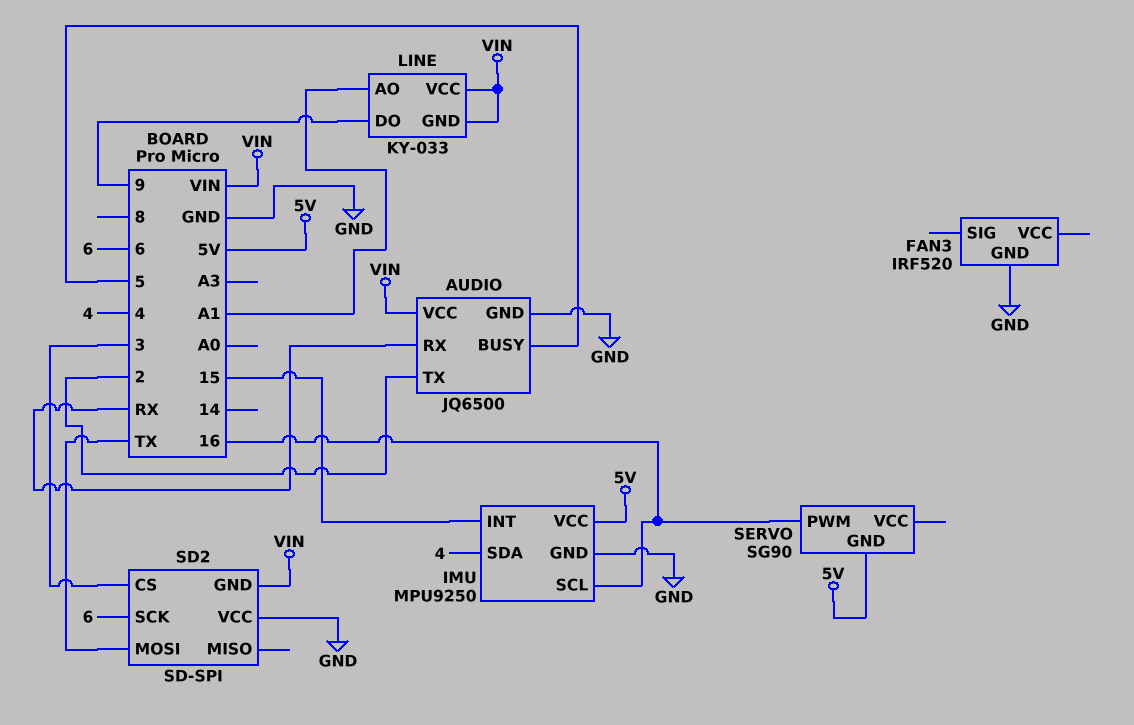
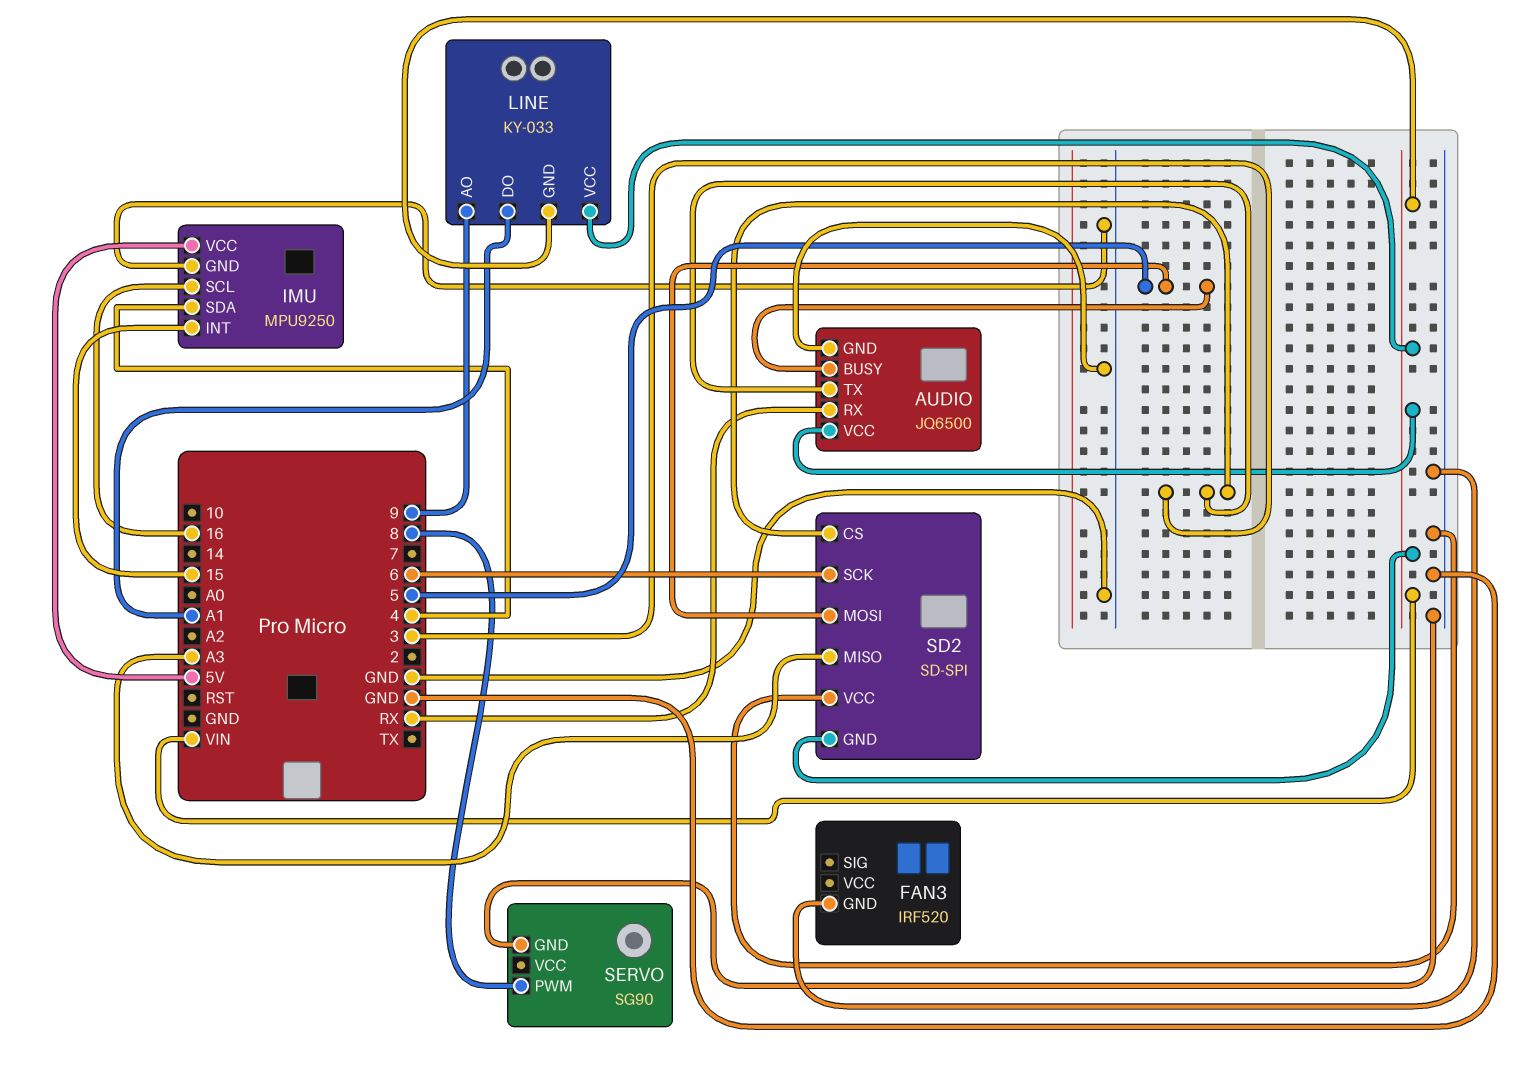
AUDIO pin TX: 2 -> 3
LINE pin AO: A1 -> 9
LINE pin DO: 9 -> A1
SD2 pin MISO: none -> A3
SD2 pin MOSI: TX -> 5
SERVO pin GND: 5V -> GND
SERVO pin PWM: 16 -> 8

